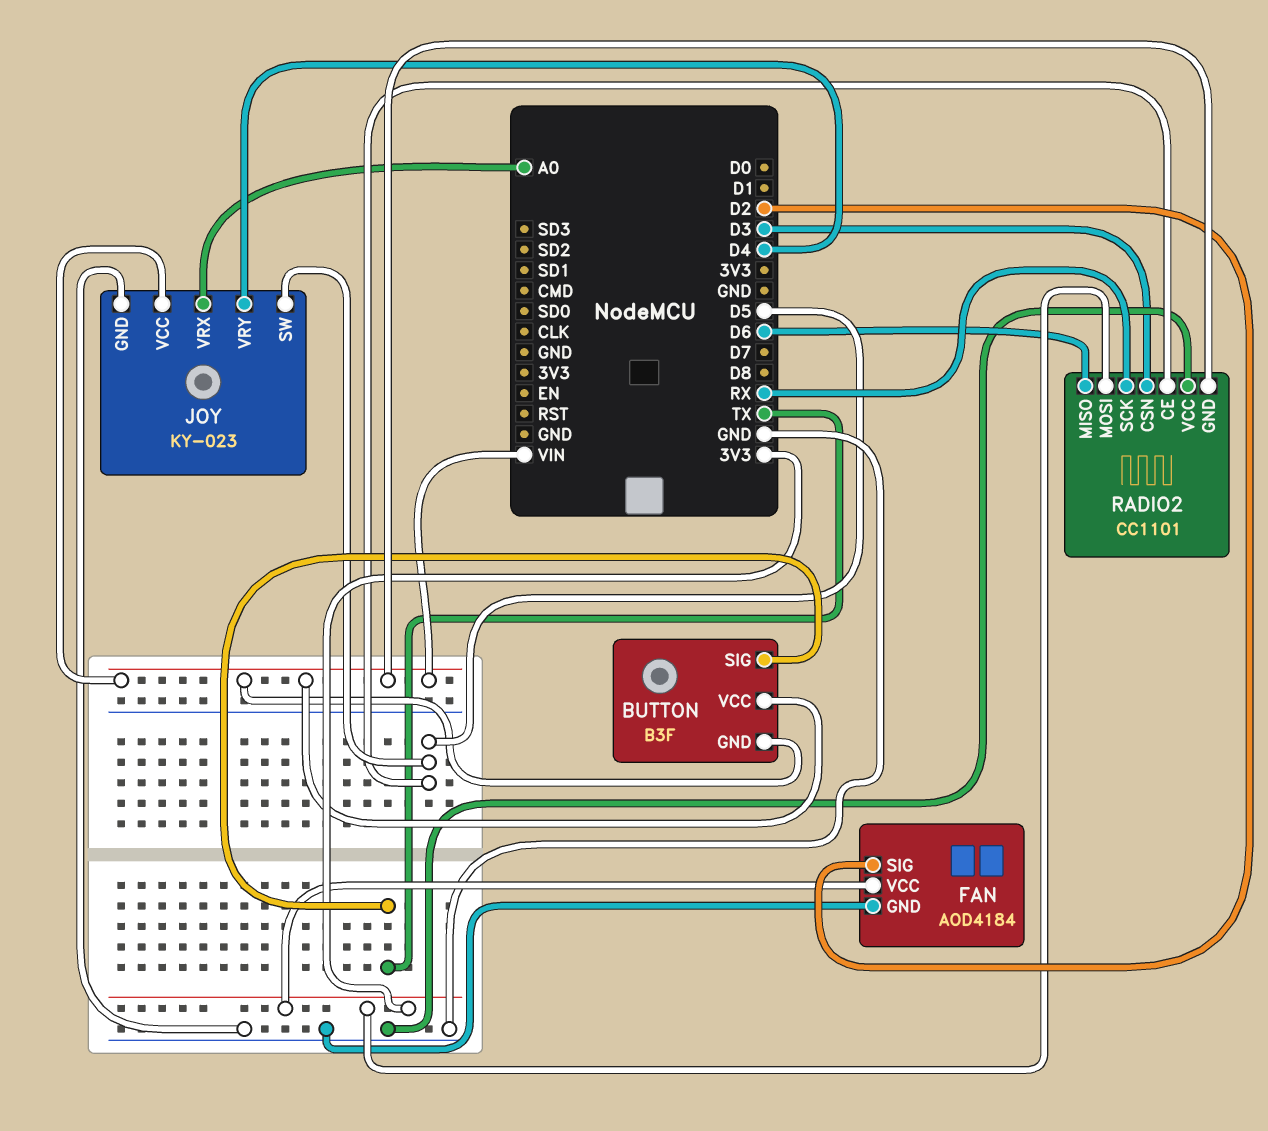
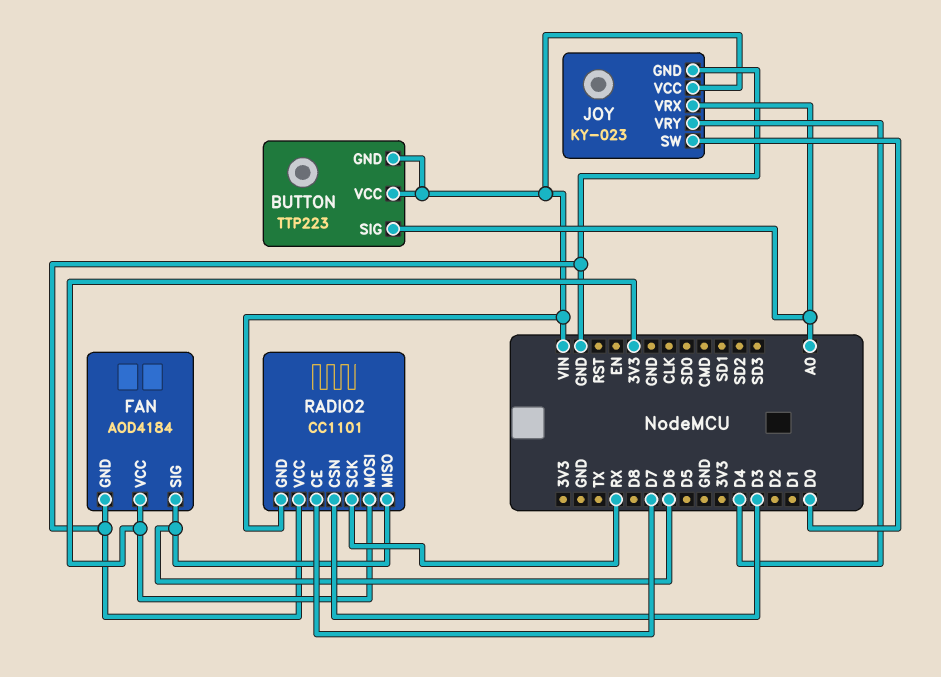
BUTTON: B3F -> TTP223
BUTTON pin SIG: TX -> A0
FAN pin SIG: D2 -> D6
JOY pin SW: D5 -> D0
RADIO2 pin CE: D5 -> D7

